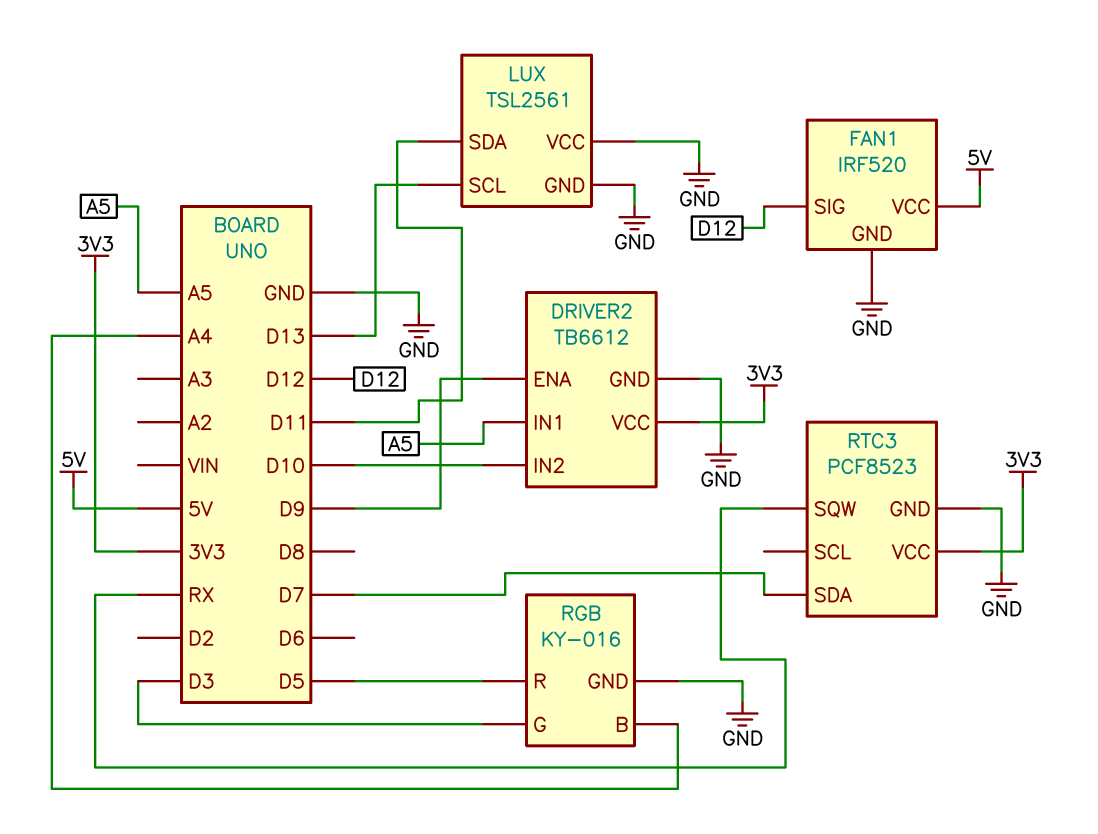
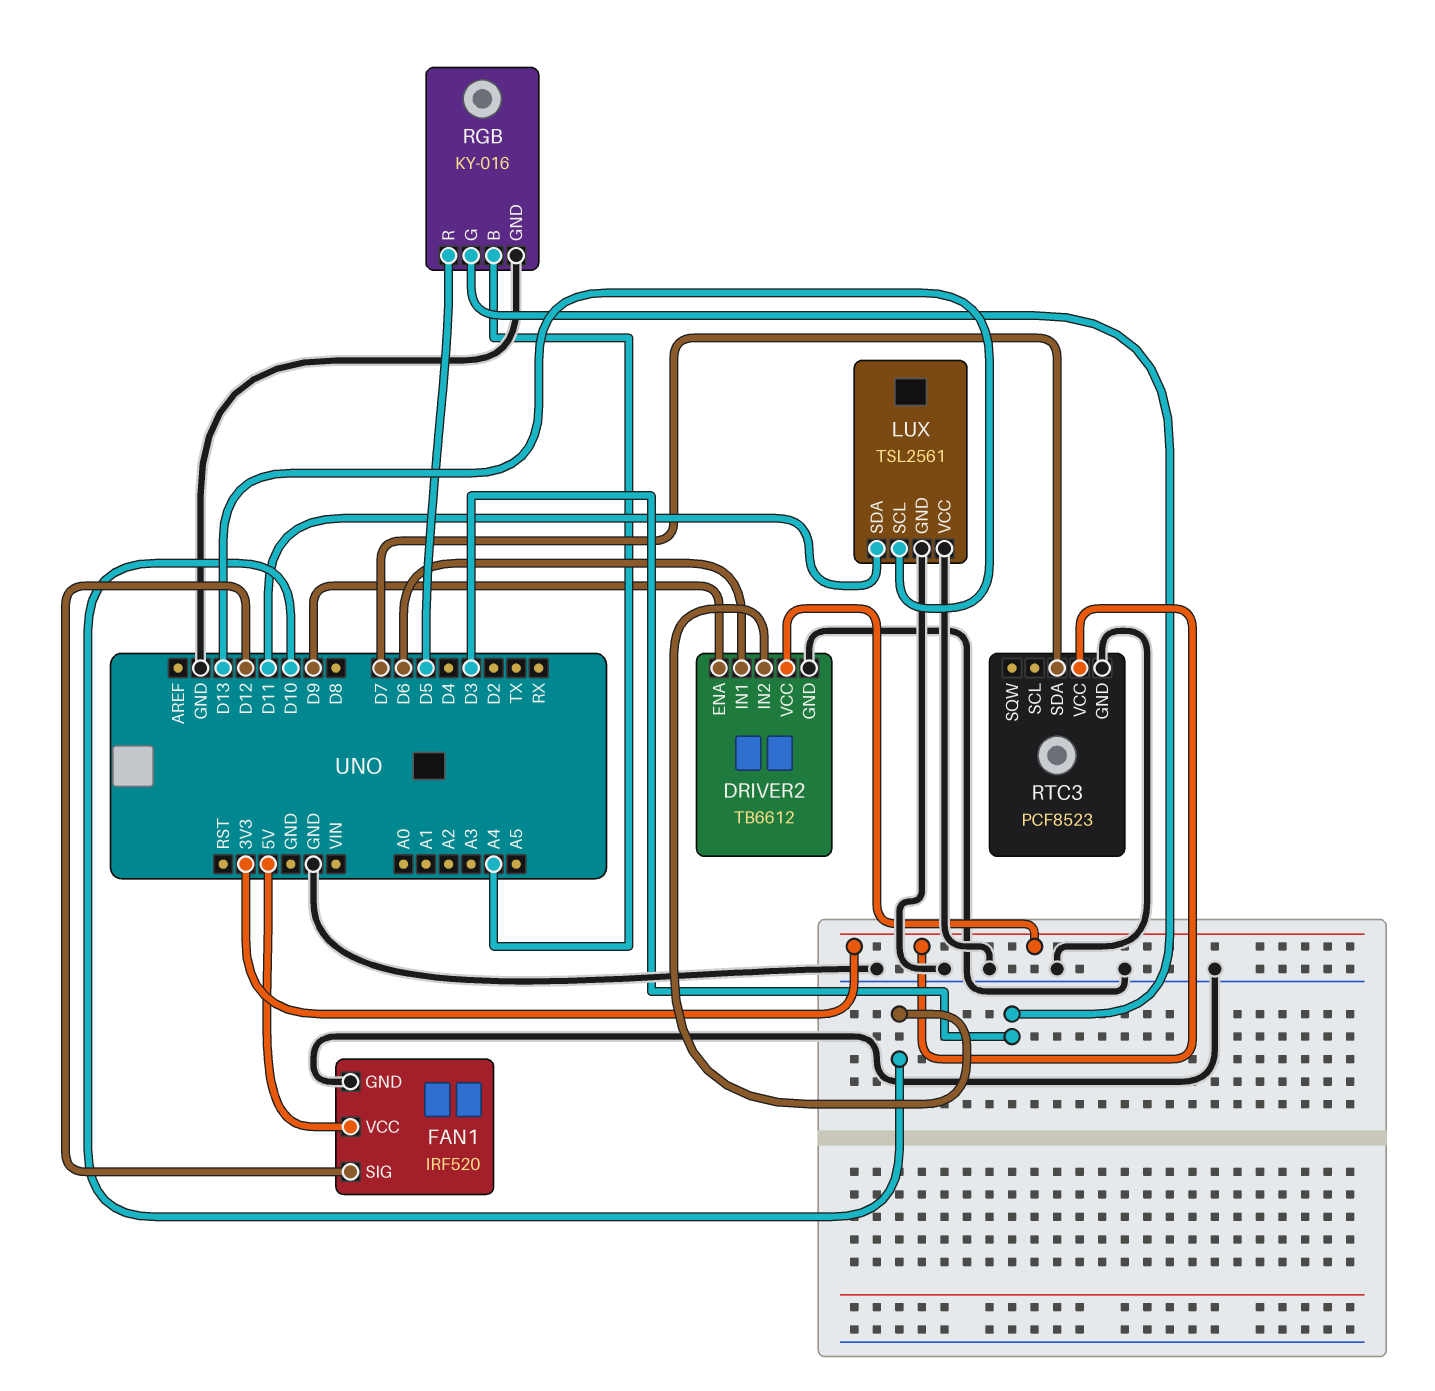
DRIVER2 pin IN1: A5 -> D6
RTC3 pin SQW: RX -> none

